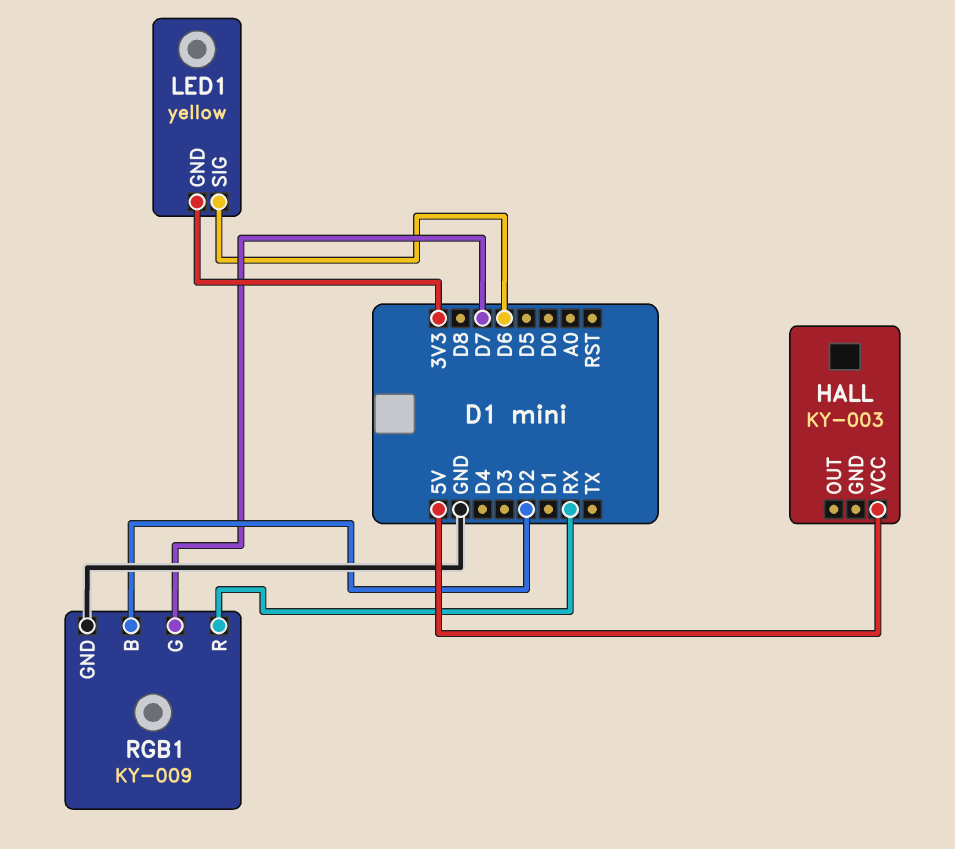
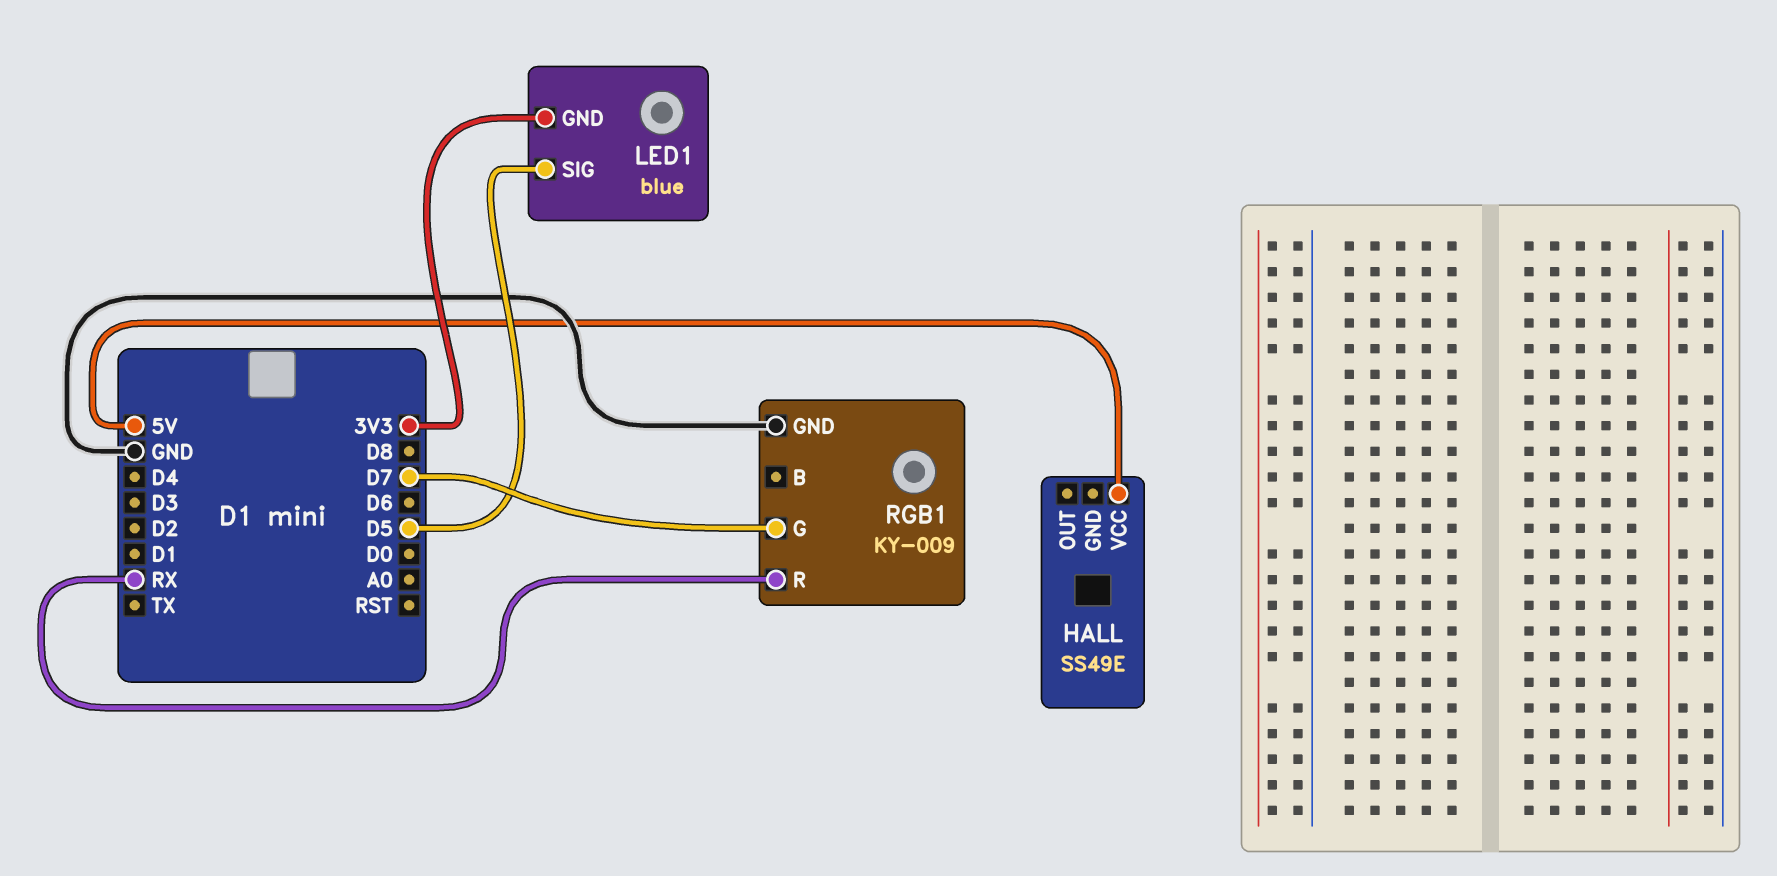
HALL: KY-003 -> SS49E
LED1: yellow -> blue
LED1 pin SIG: D6 -> D5
RGB1 pin B: D2 -> none

